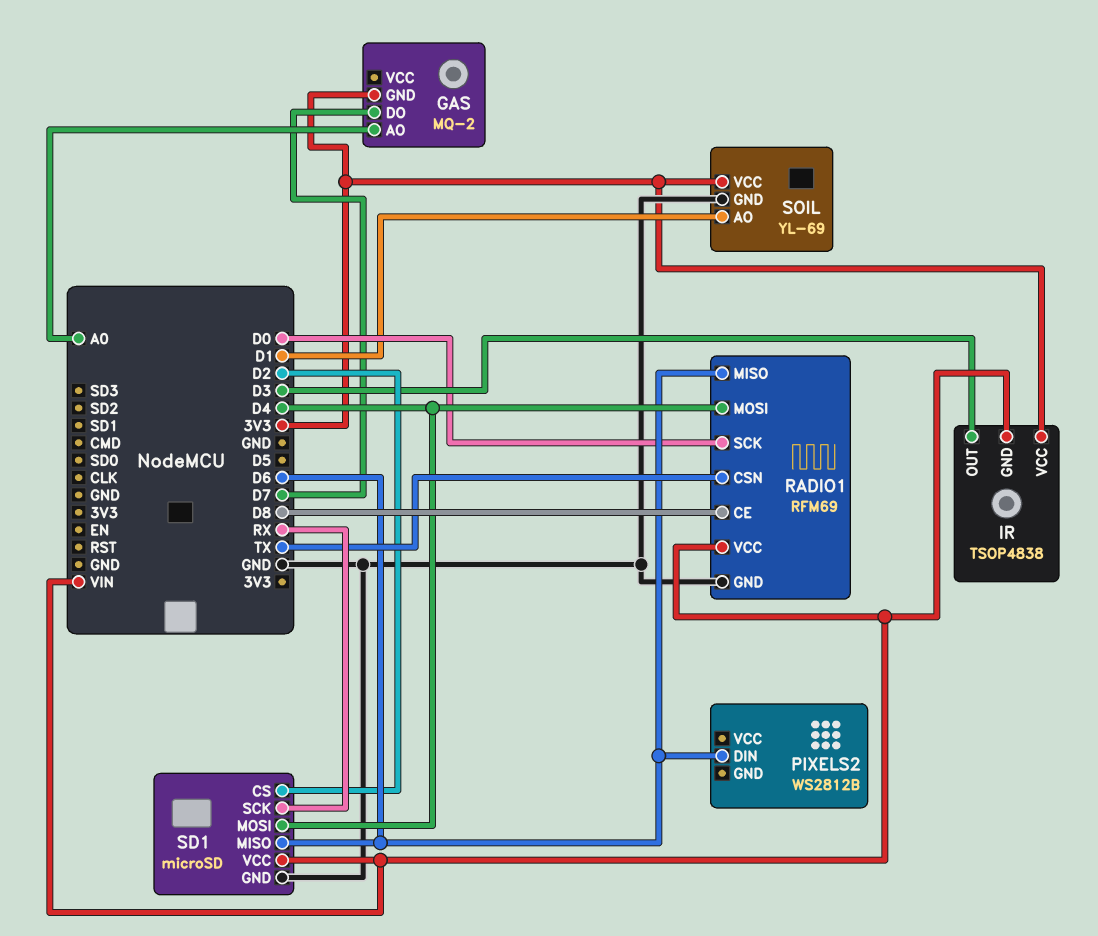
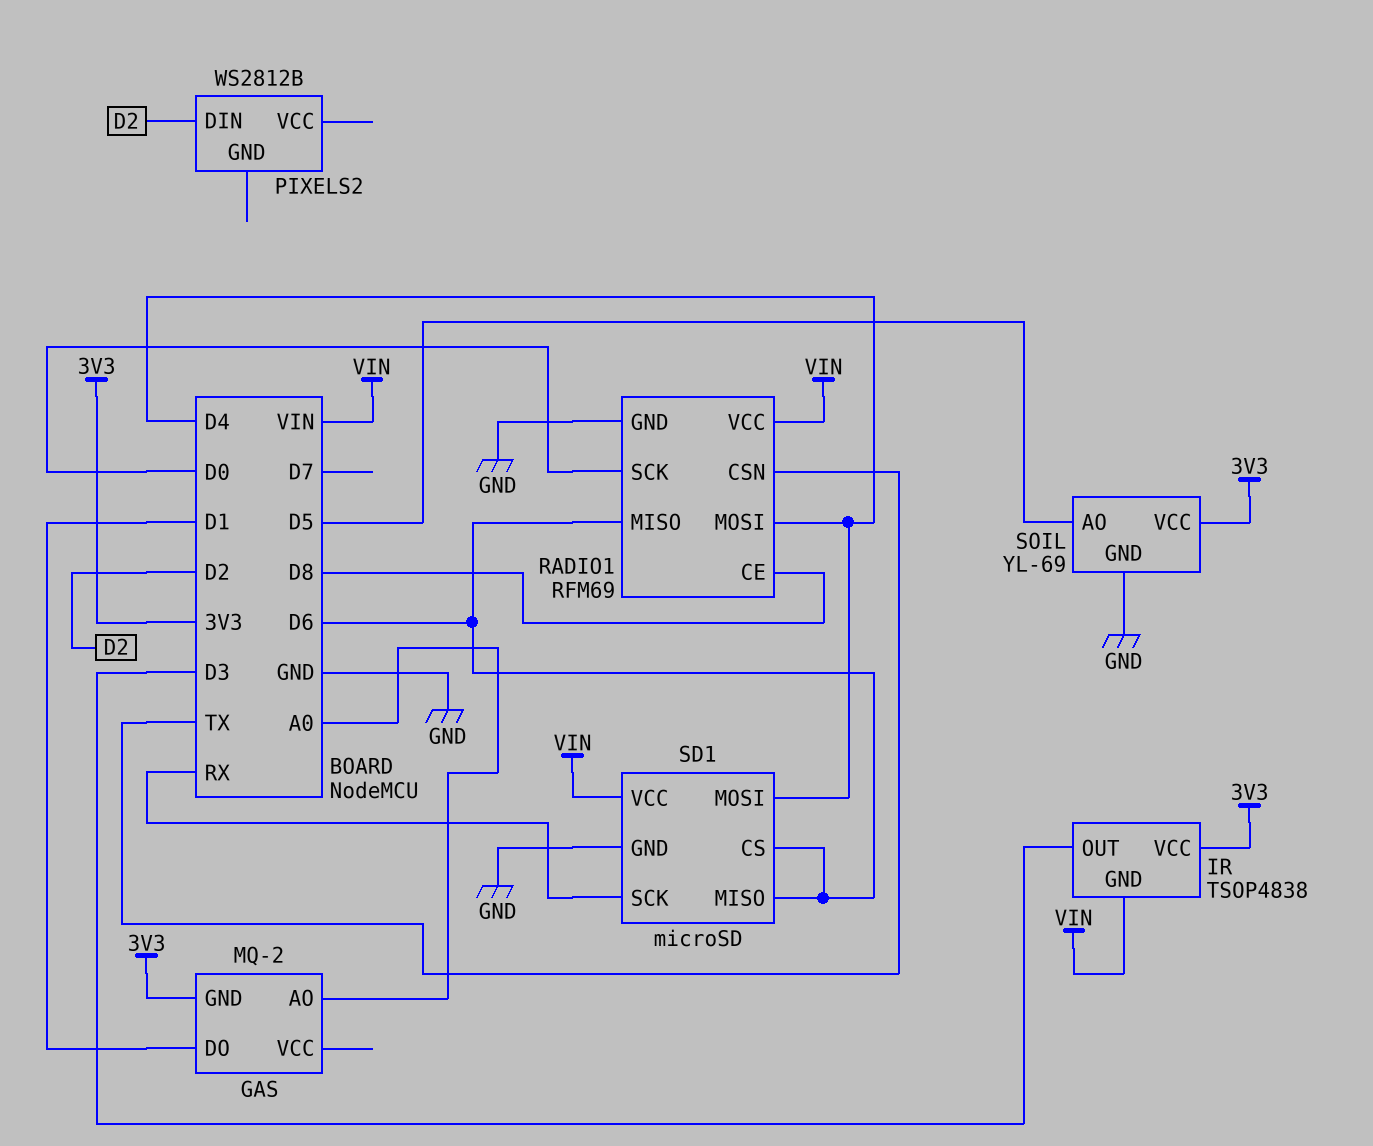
GAS pin DO: D7 -> D1
PIXELS2 pin DIN: D6 -> D2
SD1 pin CS: D2 -> D6
SOIL pin AO: D1 -> D5

